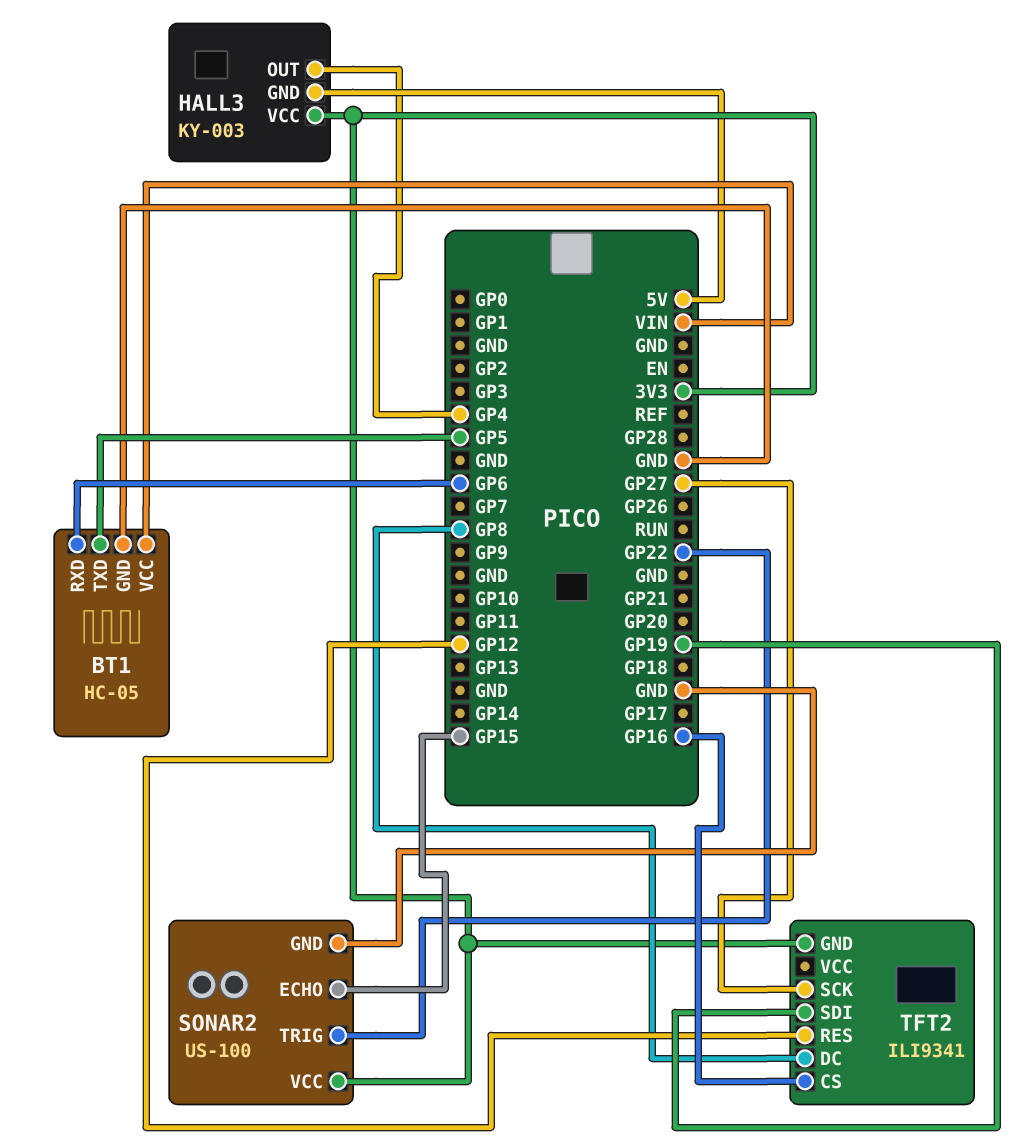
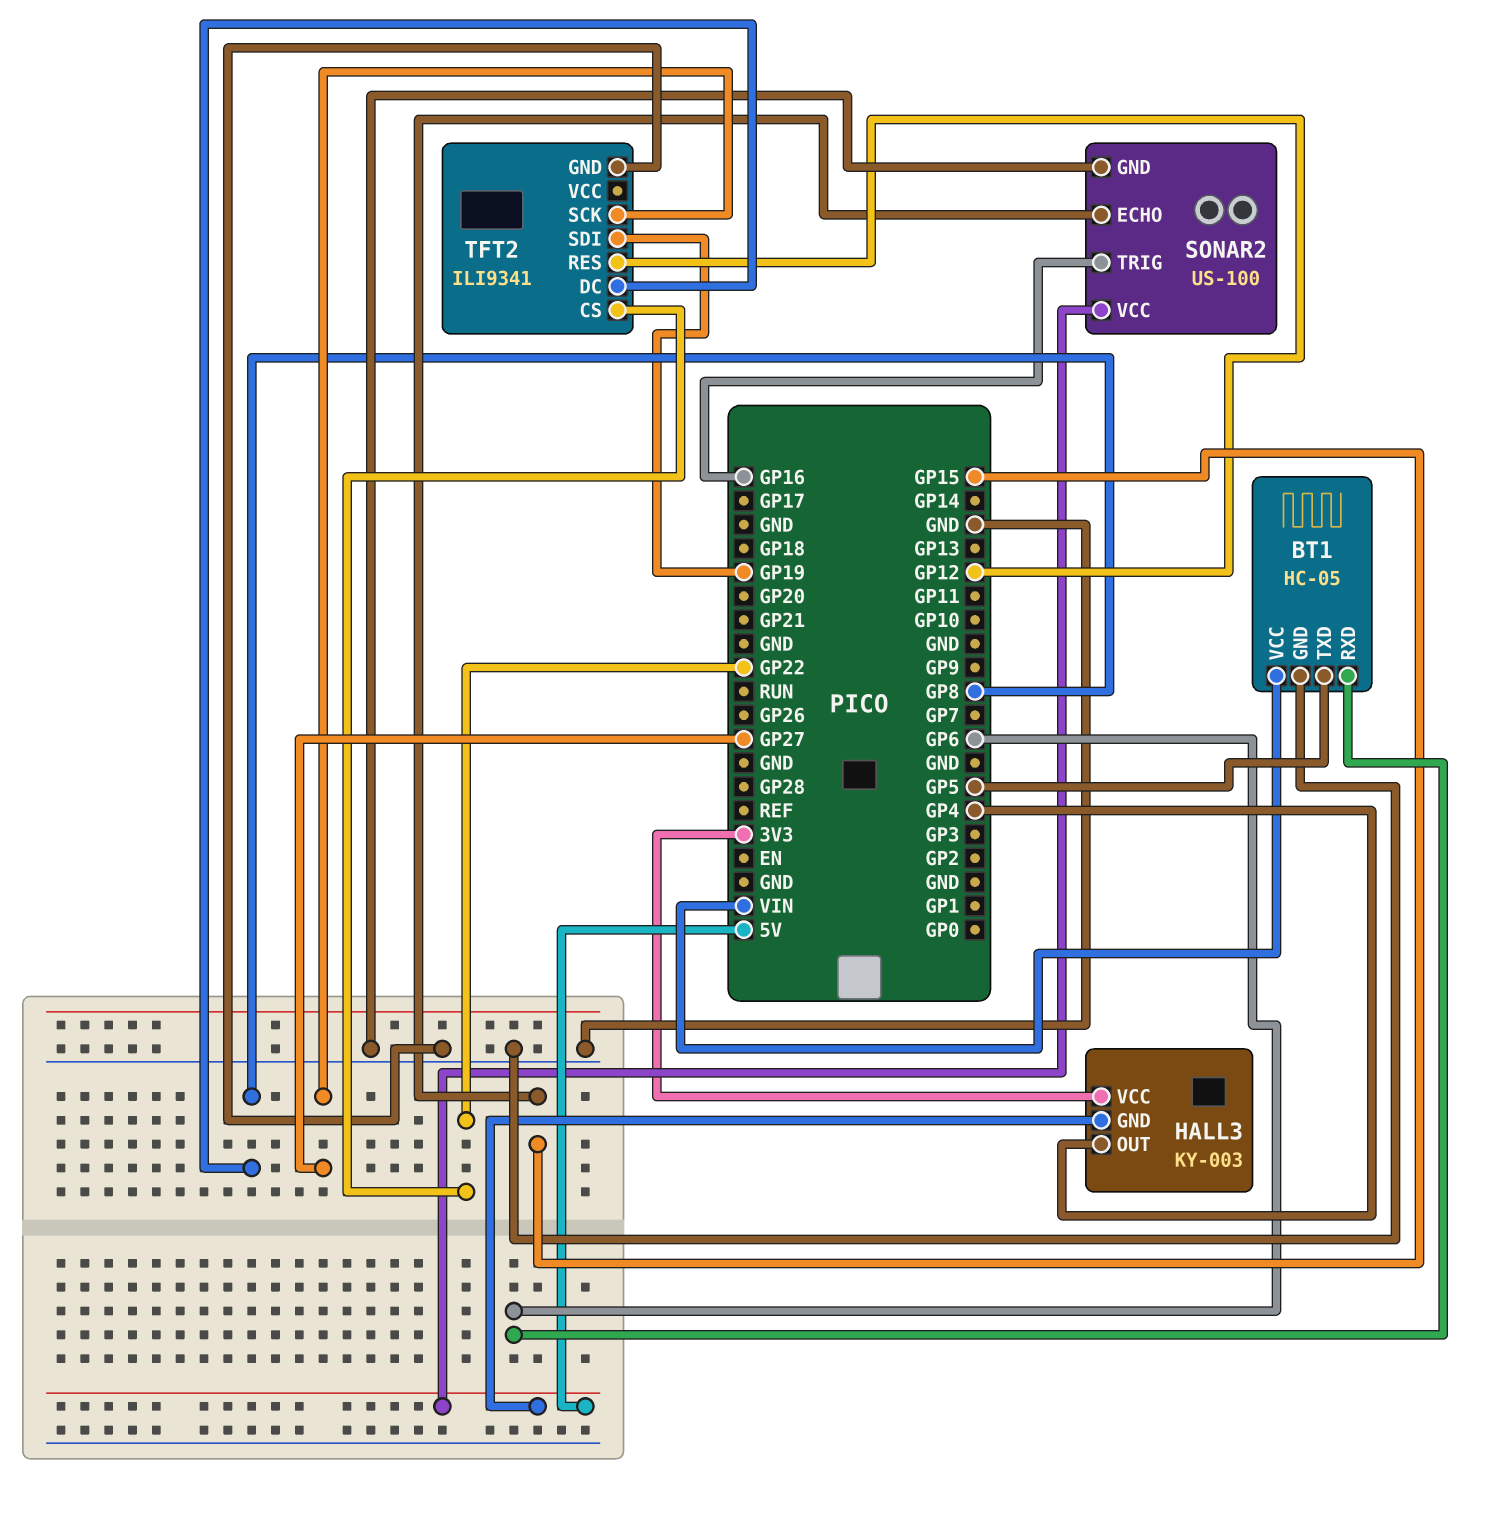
SONAR2 pin TRIG: GP22 -> GP16
SONAR2 pin VCC: 3V3 -> 5V
TFT2 pin CS: GP16 -> GP22
TFT2 pin GND: 3V3 -> GND

